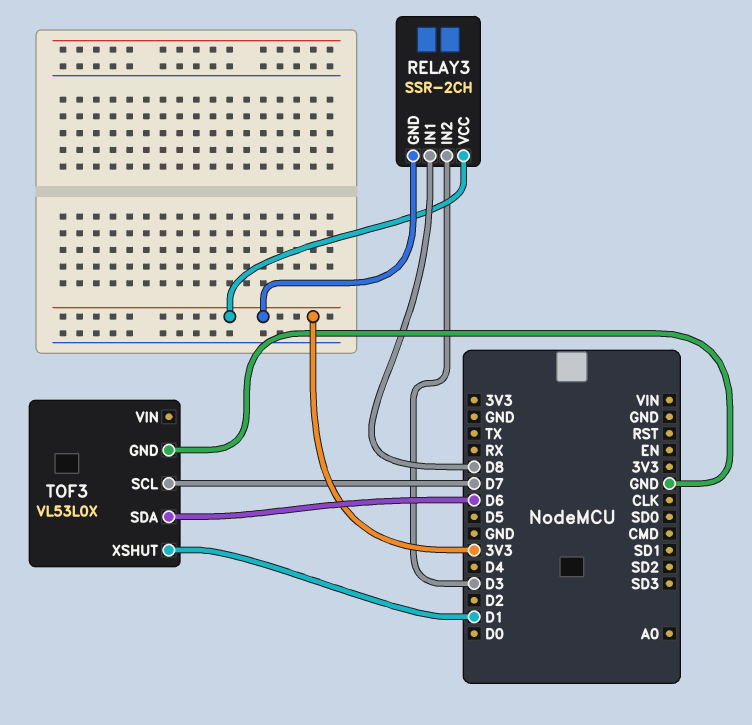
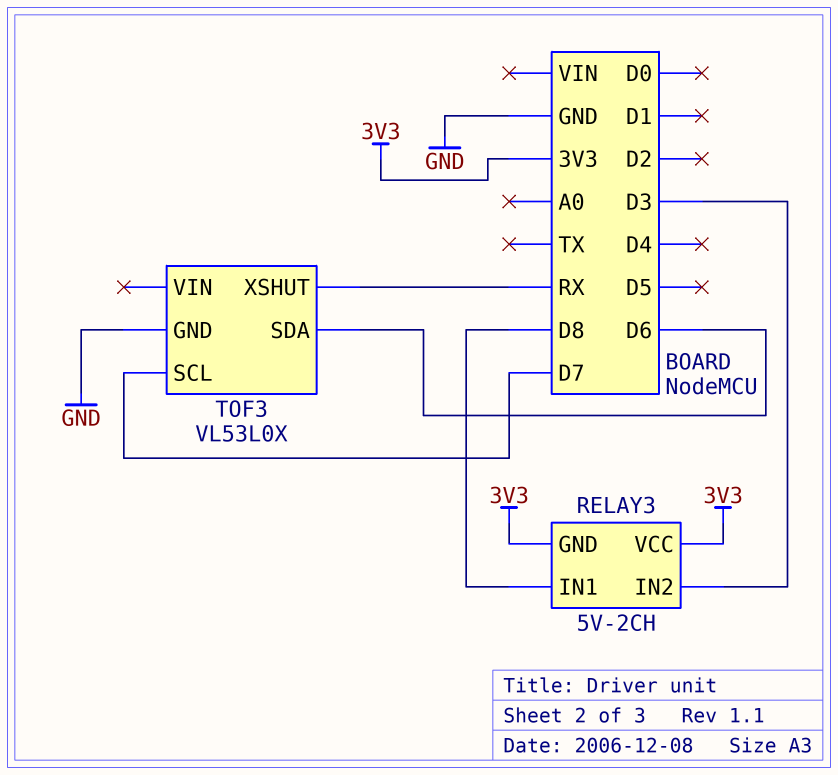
RELAY3: SSR-2CH -> 5V-2CH
TOF3 pin XSHUT: D1 -> RX

